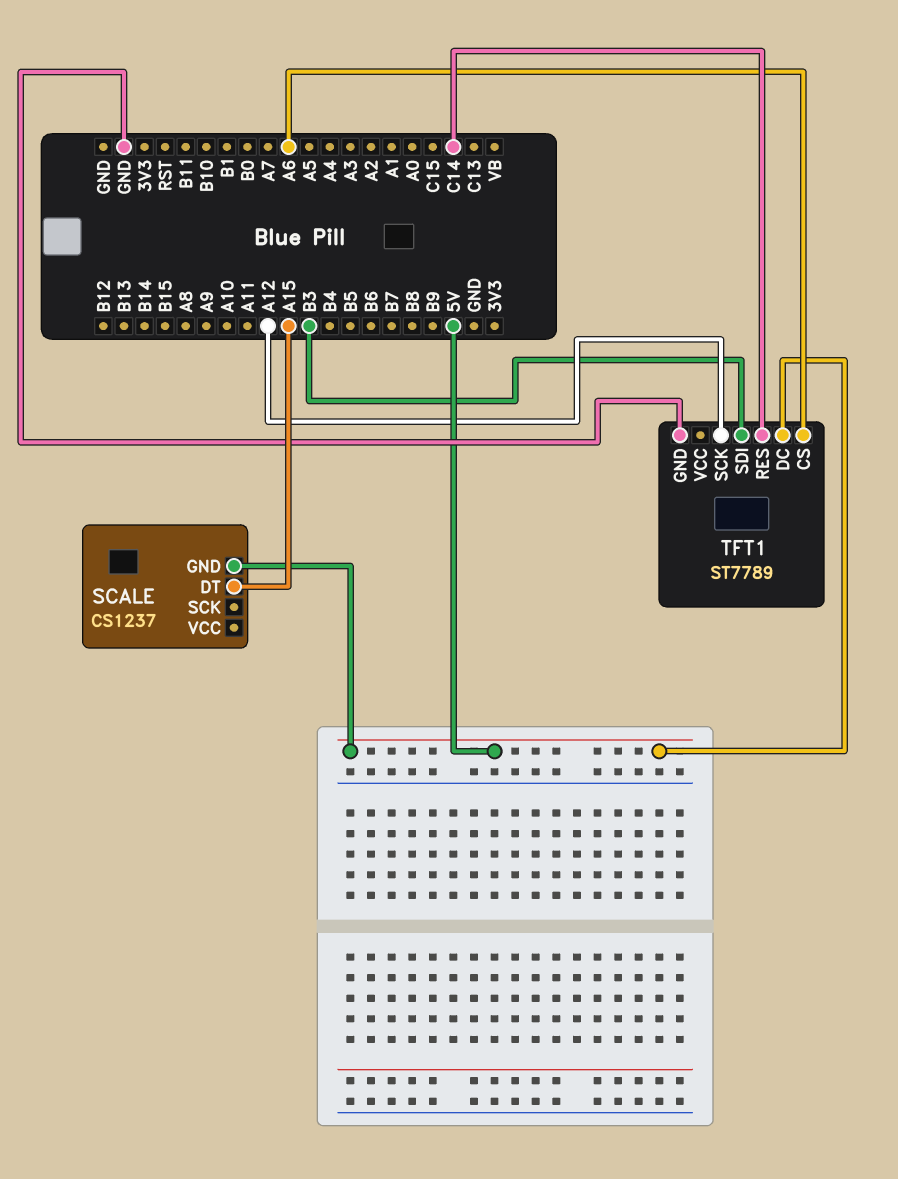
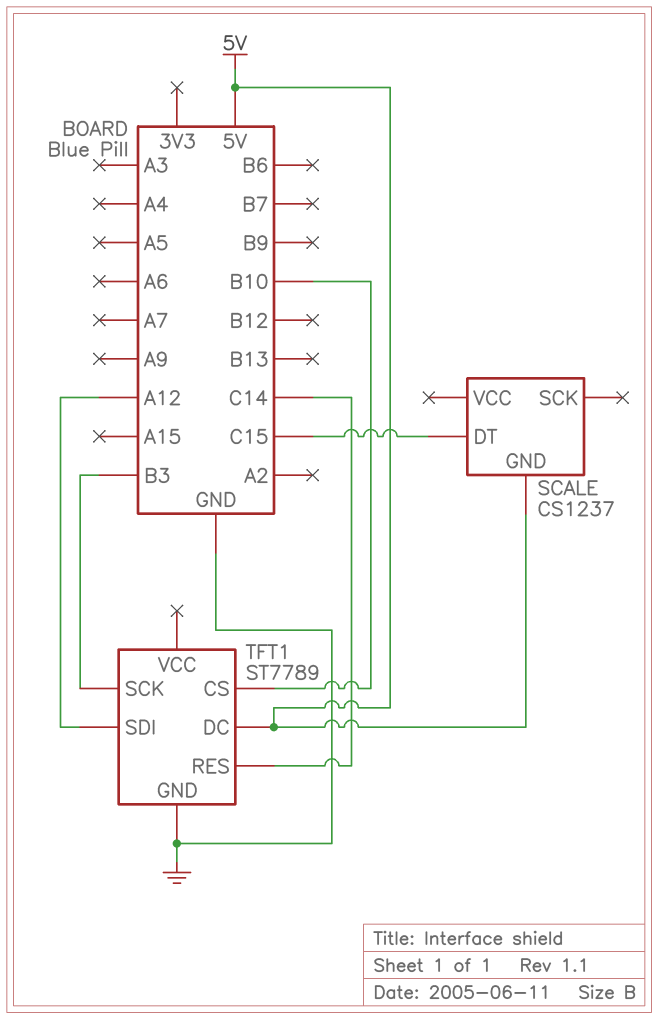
SCALE pin DT: A15 -> C15
TFT1 pin CS: A6 -> B10
TFT1 pin SCK: A12 -> B3
TFT1 pin SDI: B3 -> A12

